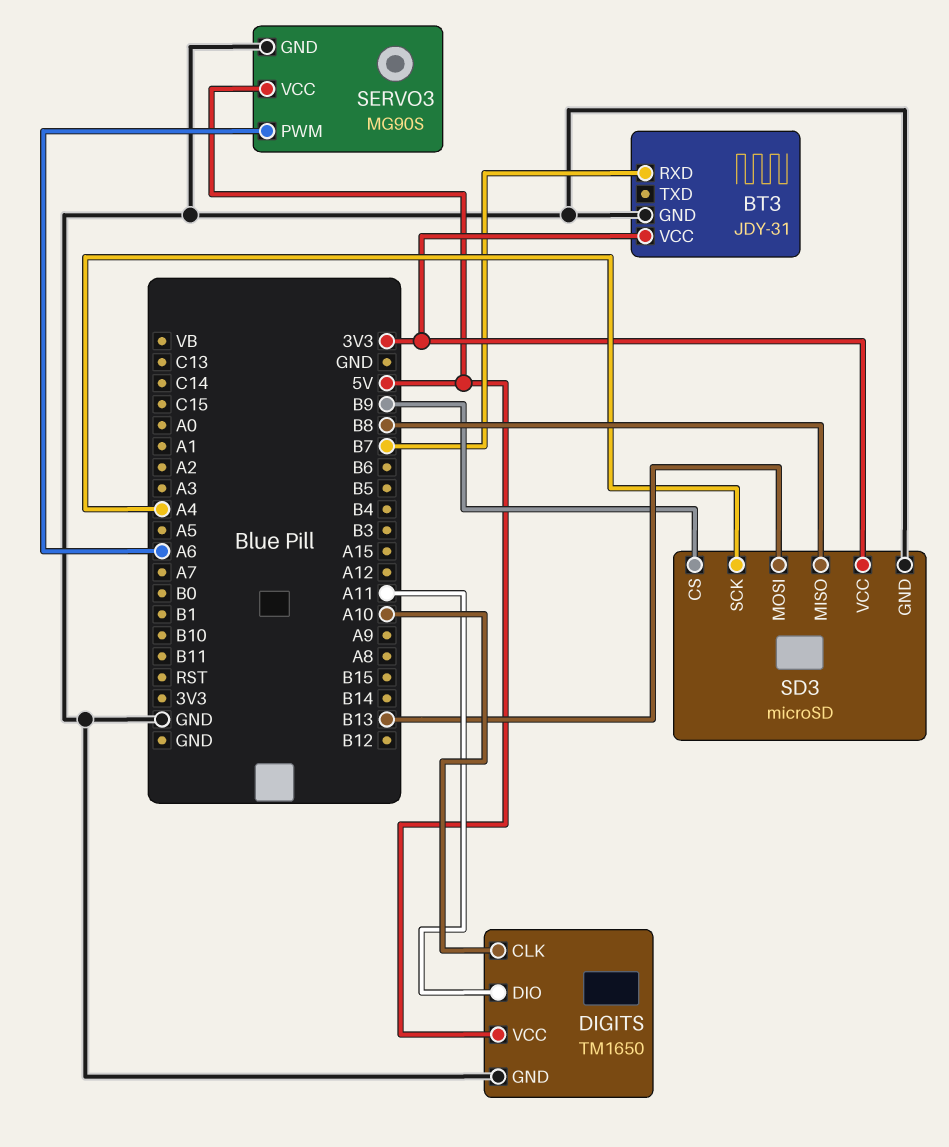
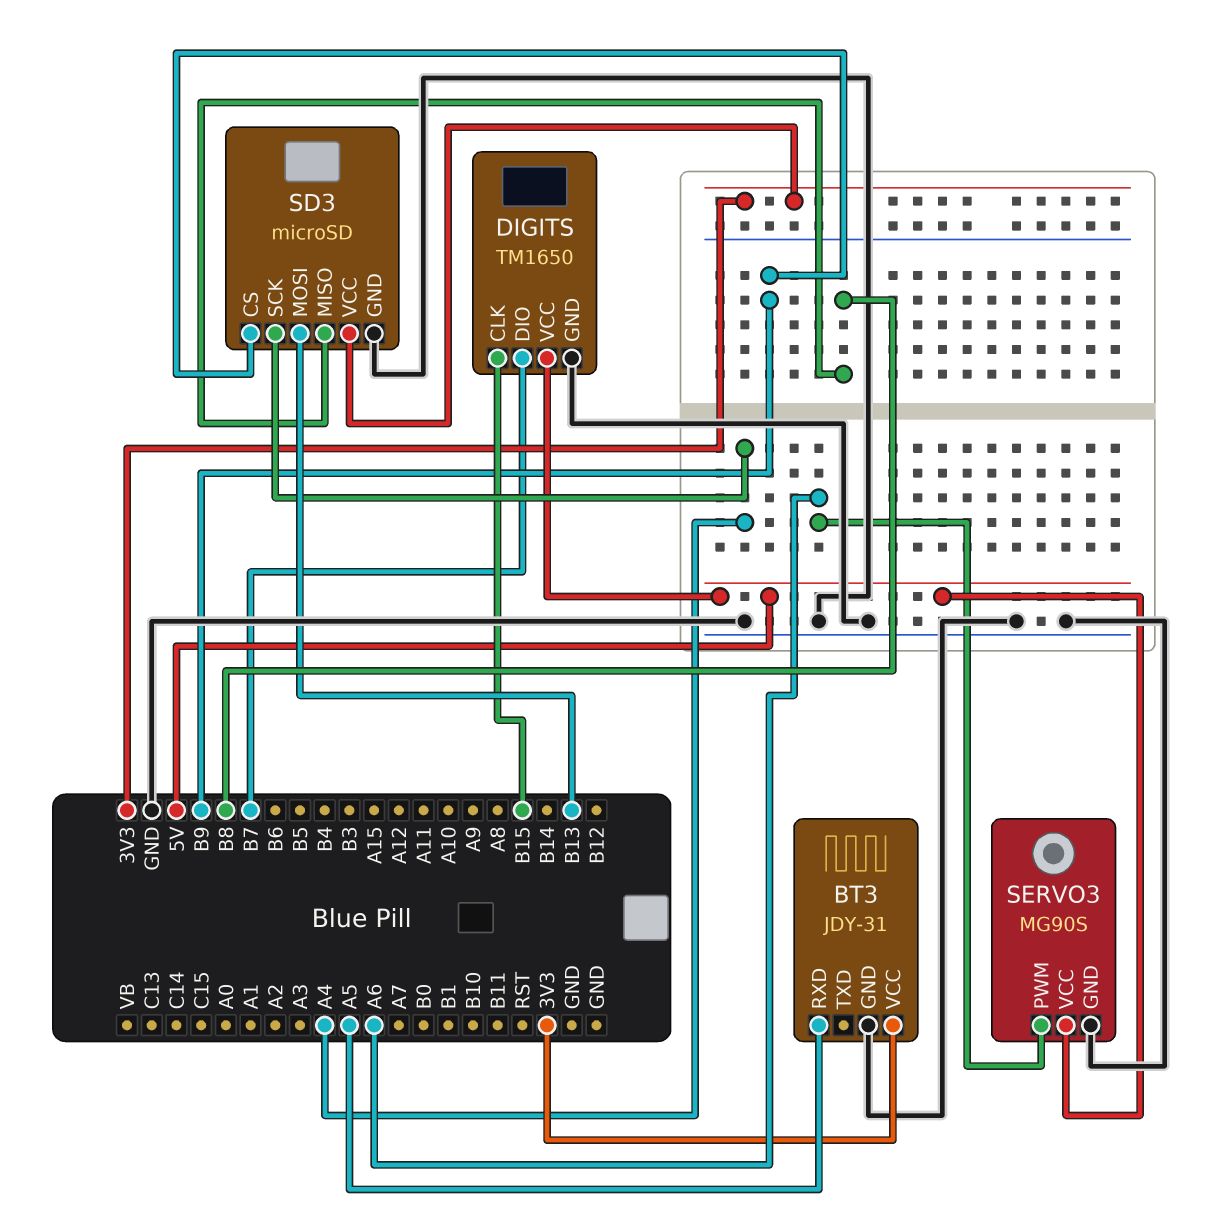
BT3 pin RXD: B7 -> A5
DIGITS pin CLK: A10 -> B15
DIGITS pin DIO: A11 -> B7

